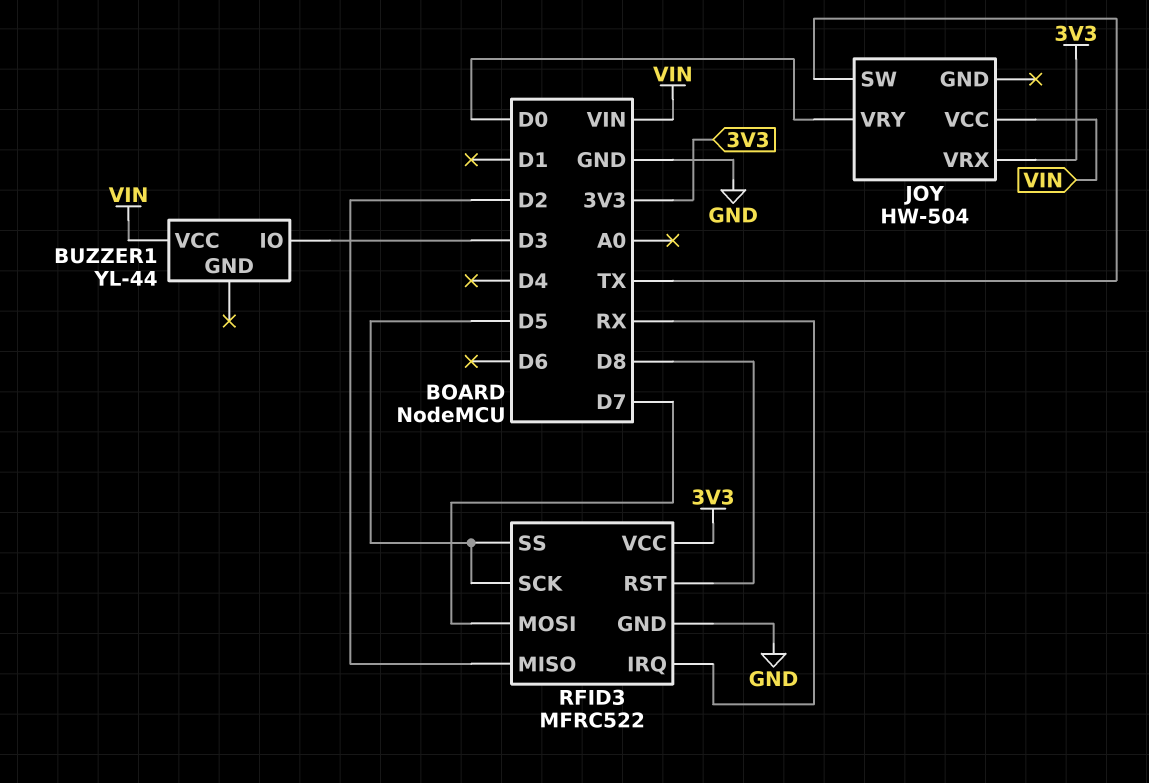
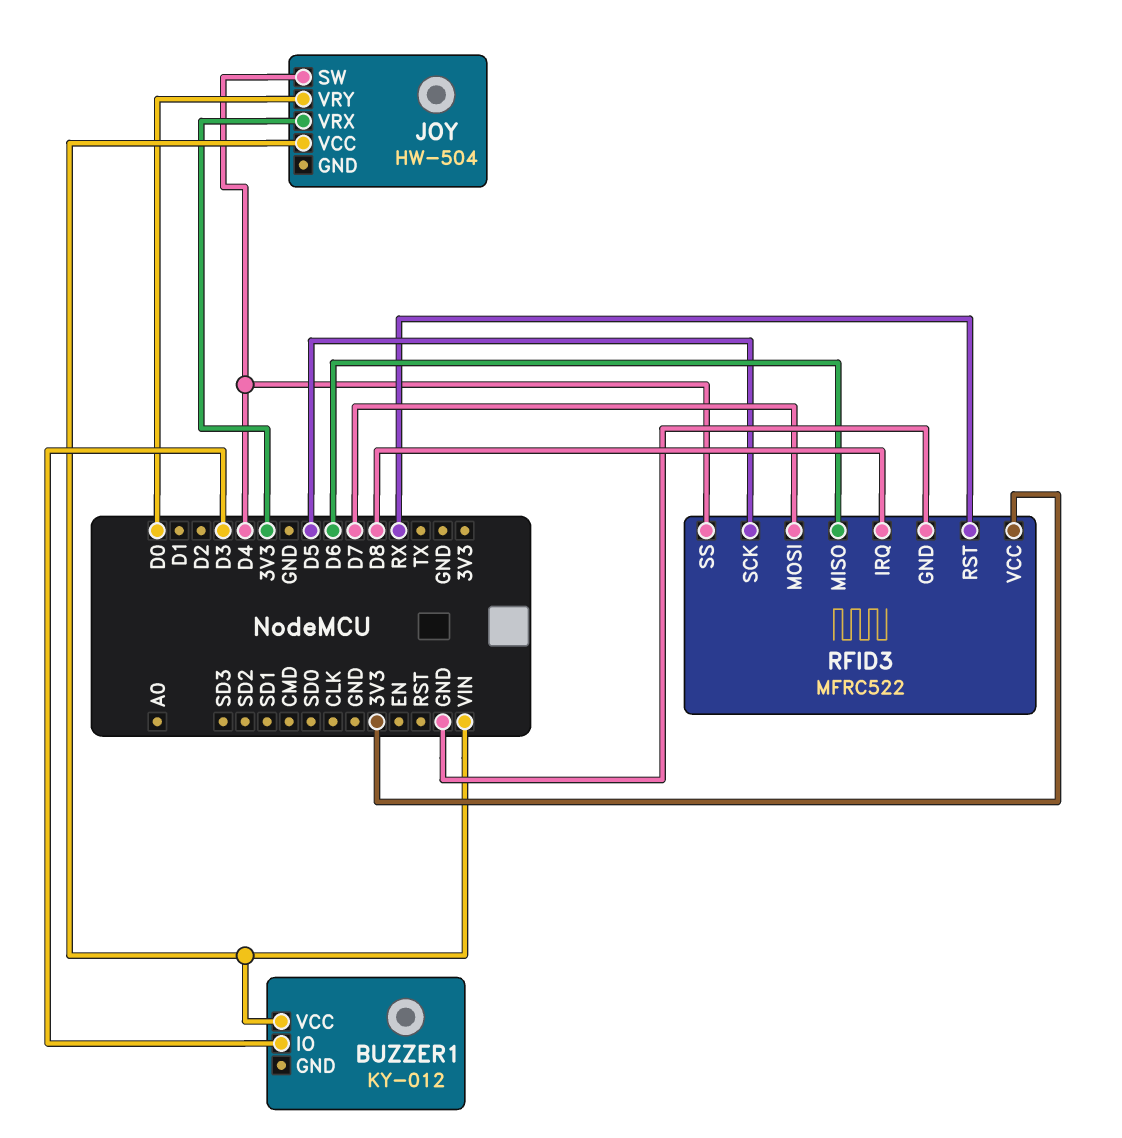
BUZZER1: YL-44 -> KY-012
JOY pin SW: TX -> D4
RFID3 pin IRQ: RX -> D8
RFID3 pin MISO: D2 -> D6
RFID3 pin RST: D8 -> RX
RFID3 pin SS: D5 -> D4

